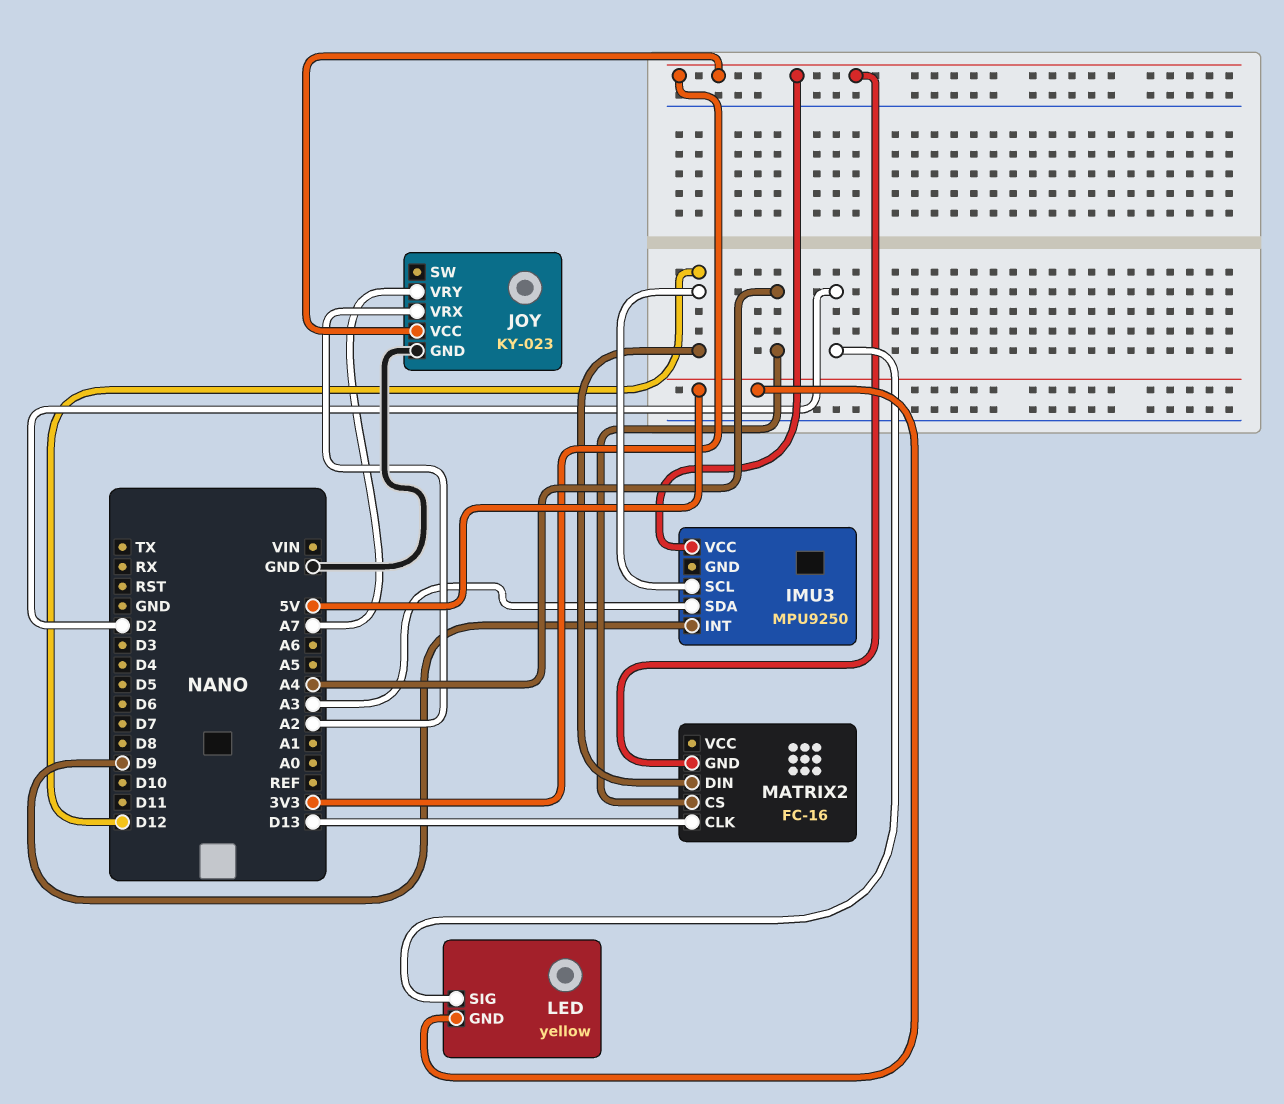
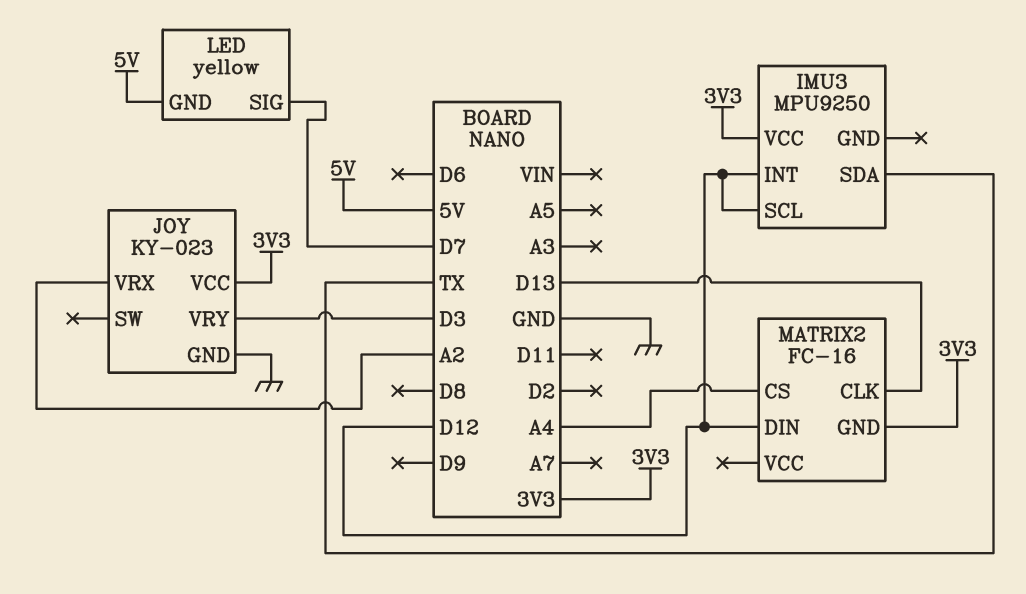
IMU3 pin INT: D9 -> D12
IMU3 pin SDA: A3 -> TX
JOY pin VRY: A7 -> D3
LED pin SIG: D2 -> D7

